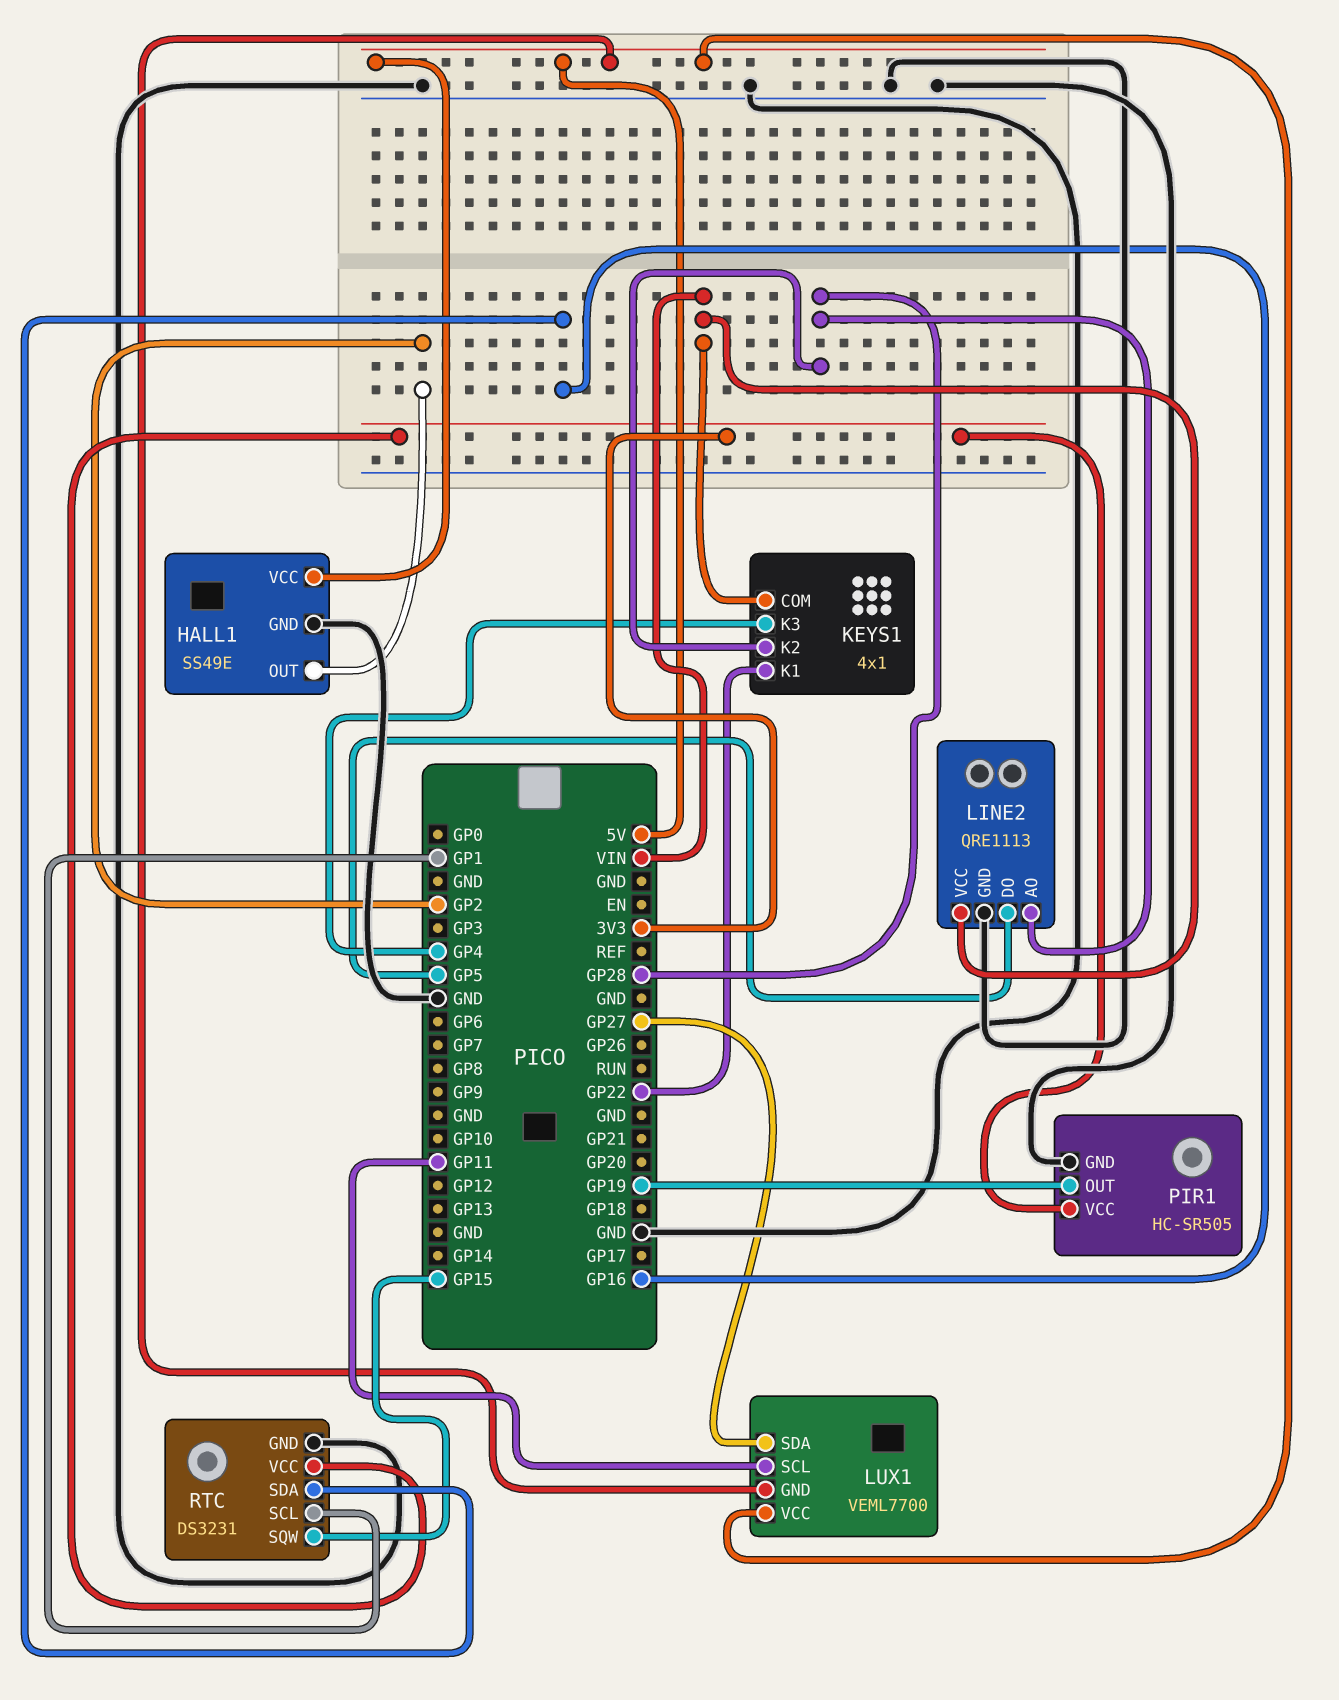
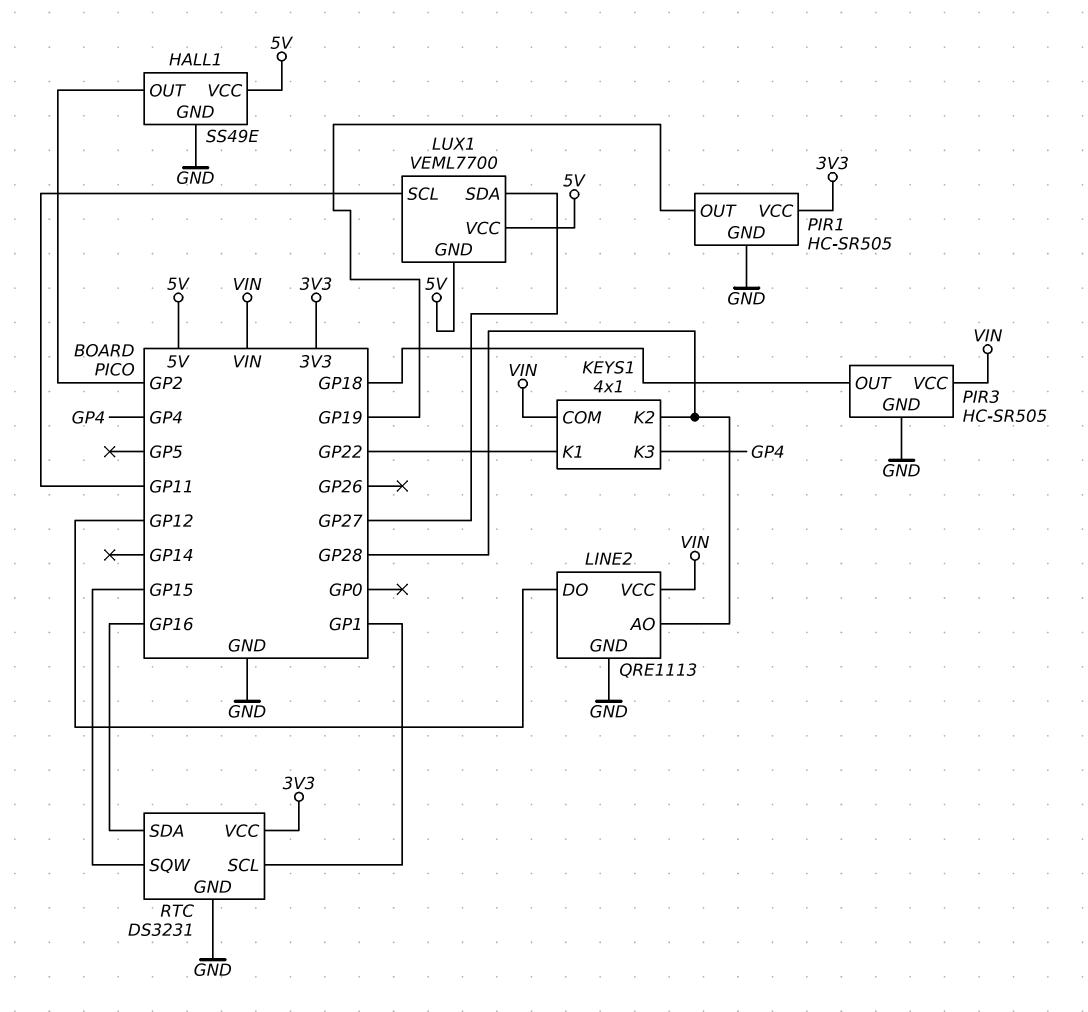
LINE2 pin DO: GP5 -> GP12
PIR3: none -> HC-SR505
PIR3 pin GND: none -> GND
PIR3 pin OUT: none -> GP18
PIR3 pin VCC: none -> VIN

